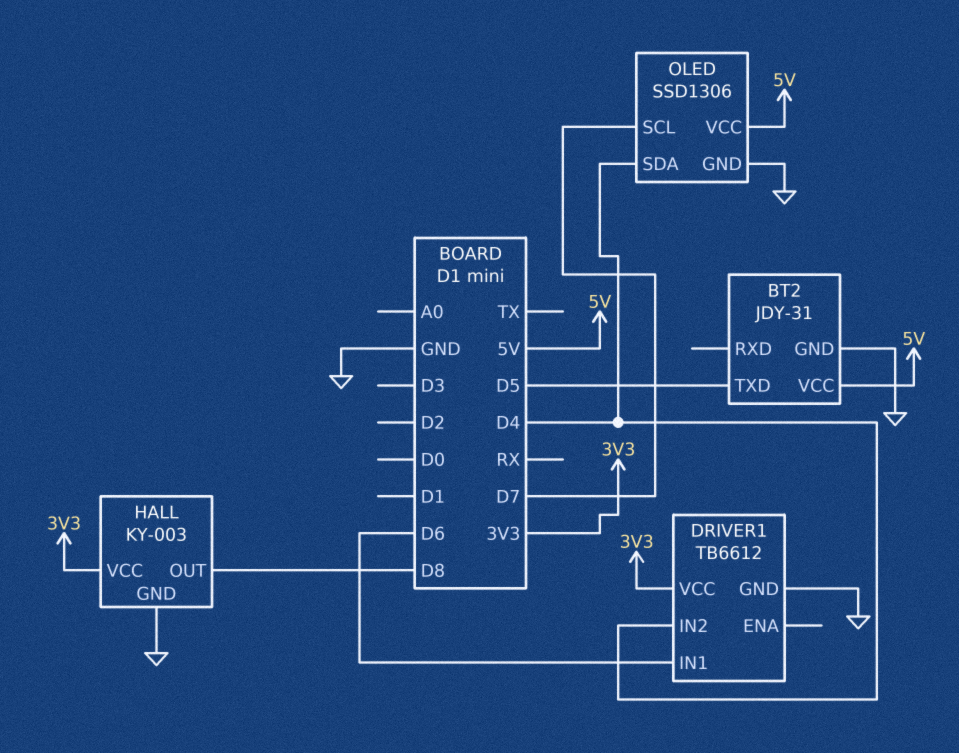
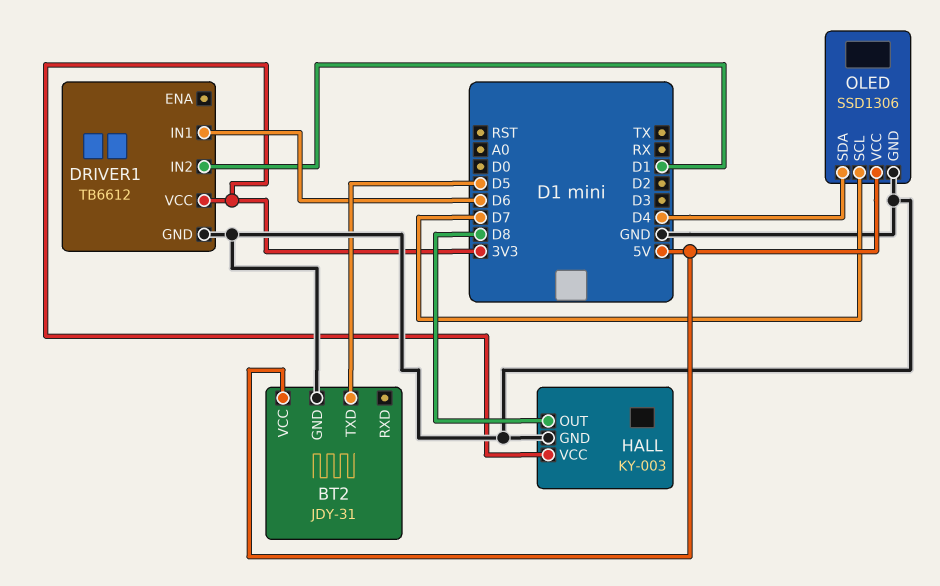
DRIVER1 pin IN2: D4 -> D1

